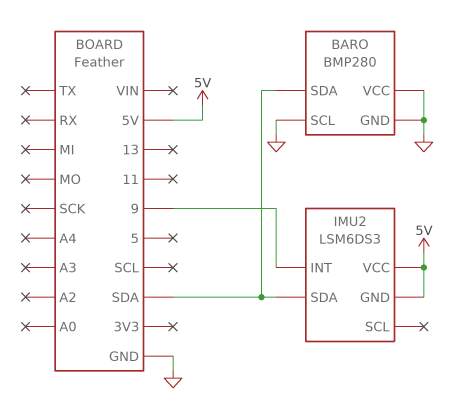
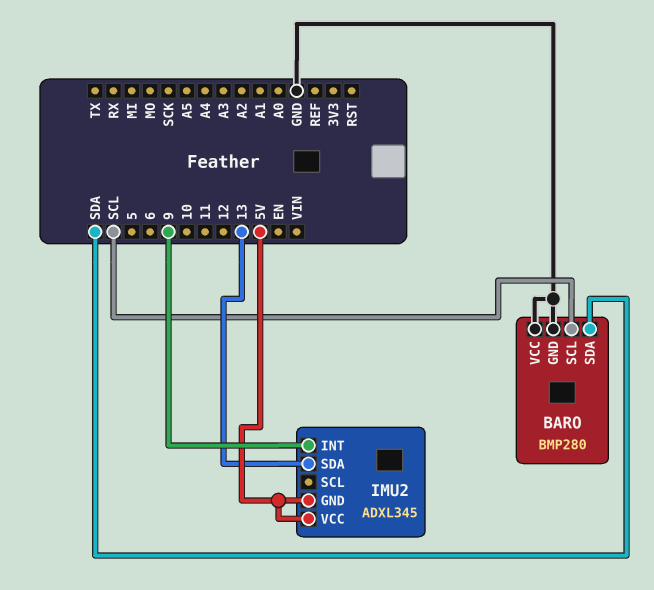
BARO pin SCL: GND -> SCL
IMU2: LSM6DS3 -> ADXL345
IMU2 pin SDA: SDA -> 13

